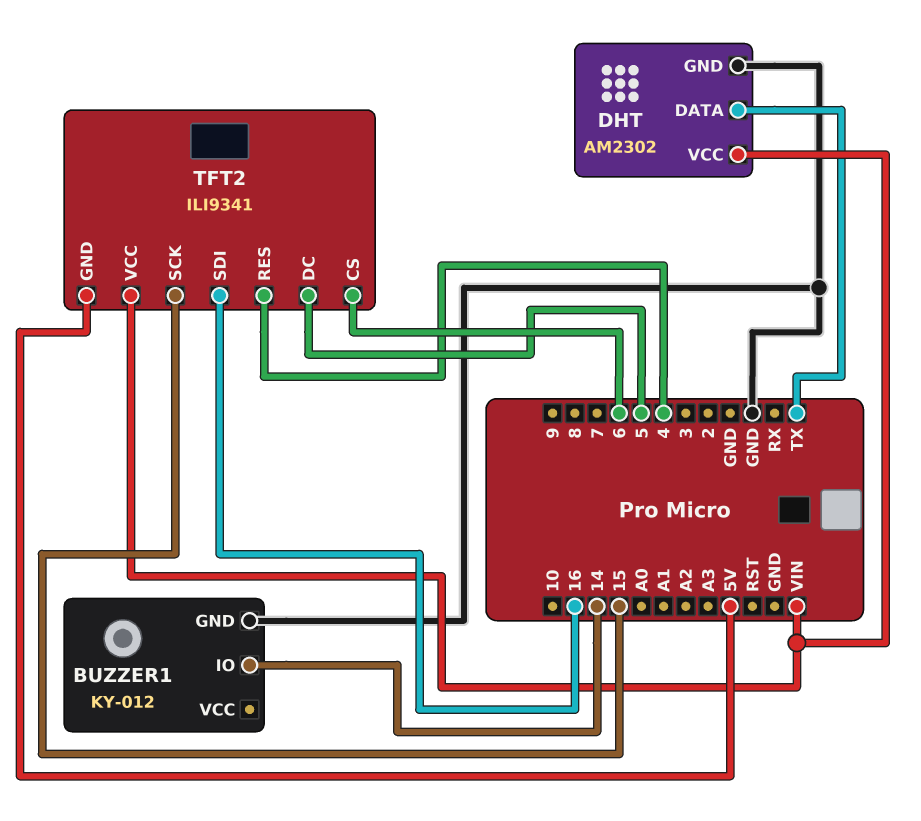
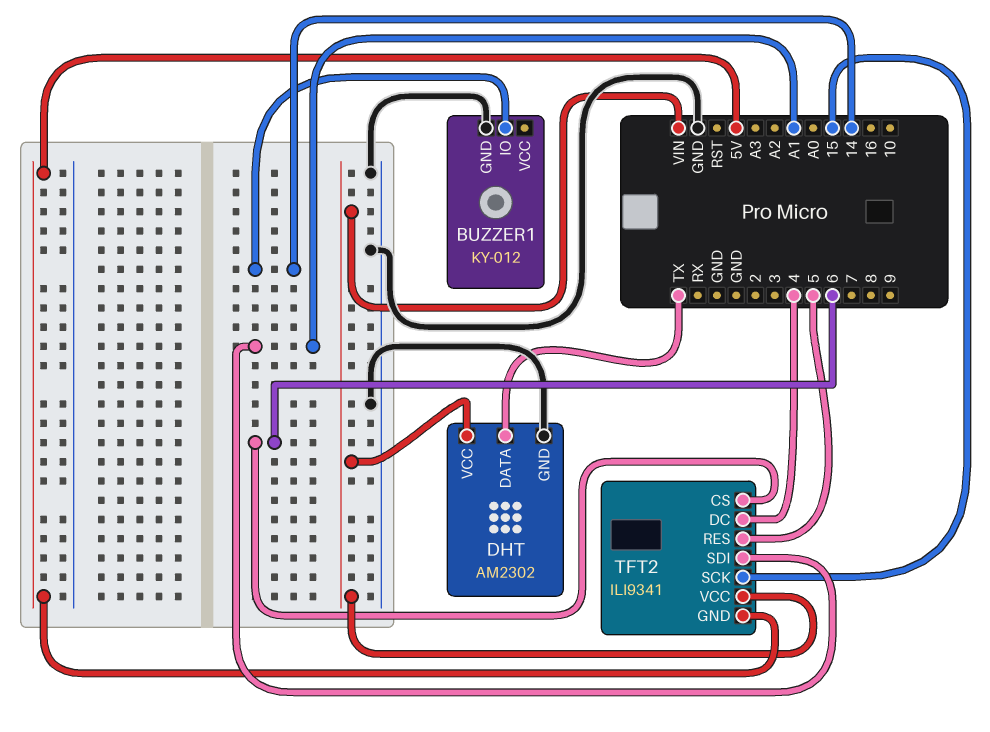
TFT2 pin DC: 5 -> 4
TFT2 pin RES: 4 -> 5
TFT2 pin SDI: 16 -> A1

